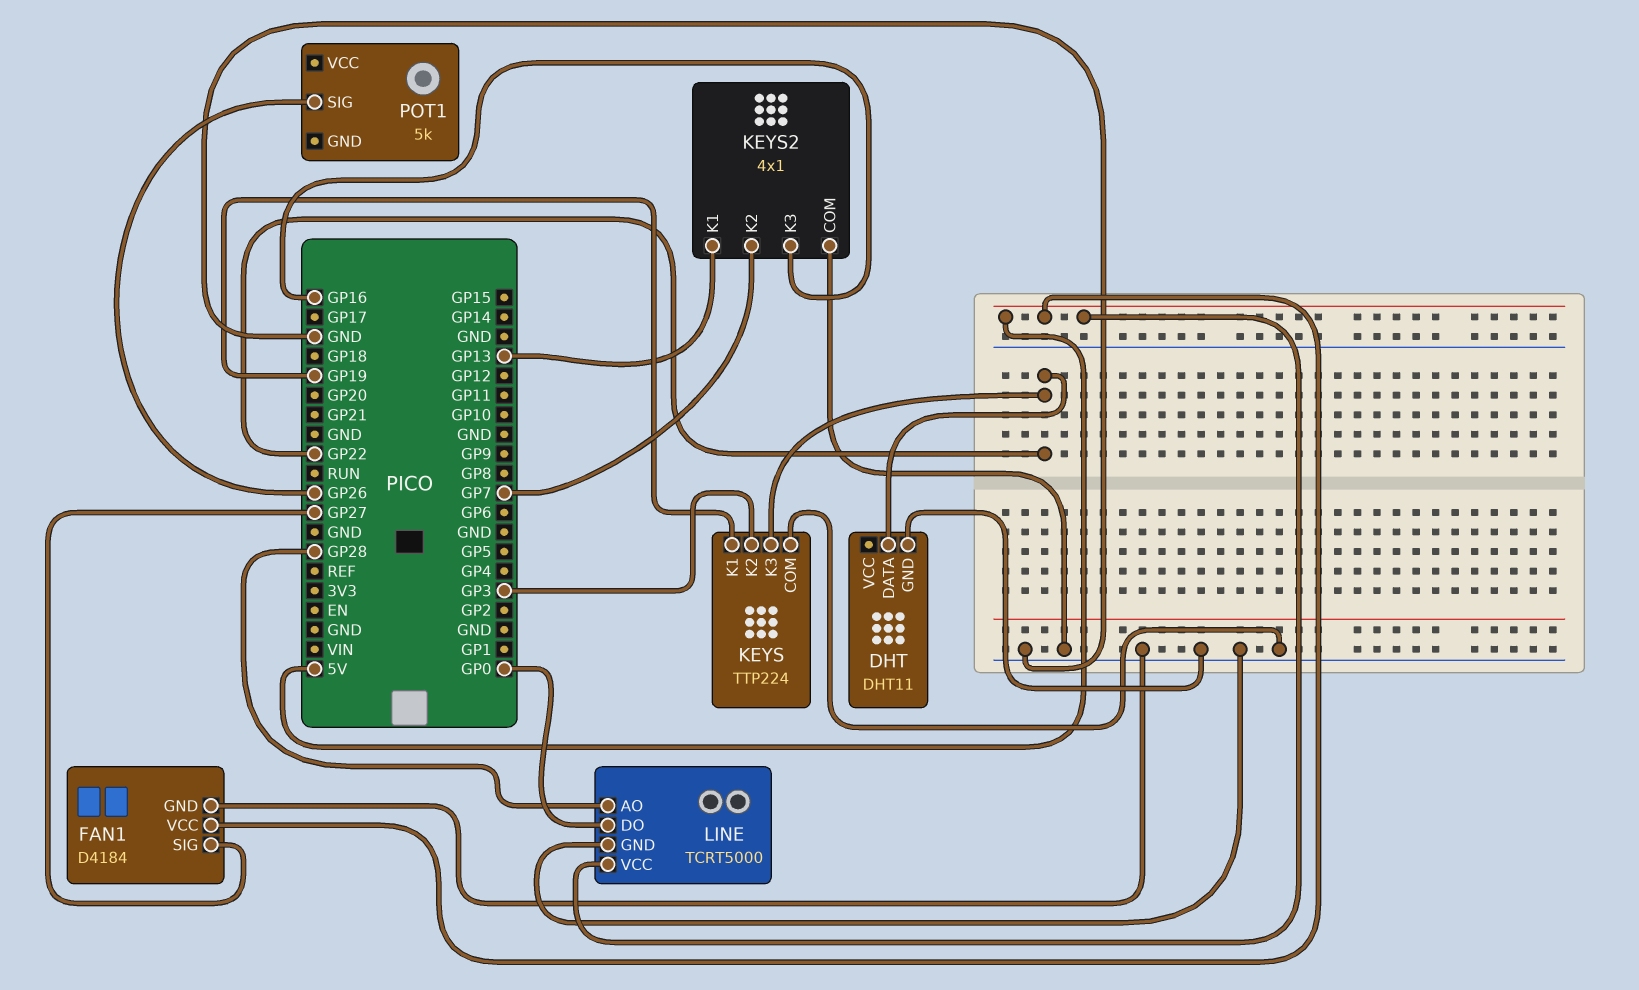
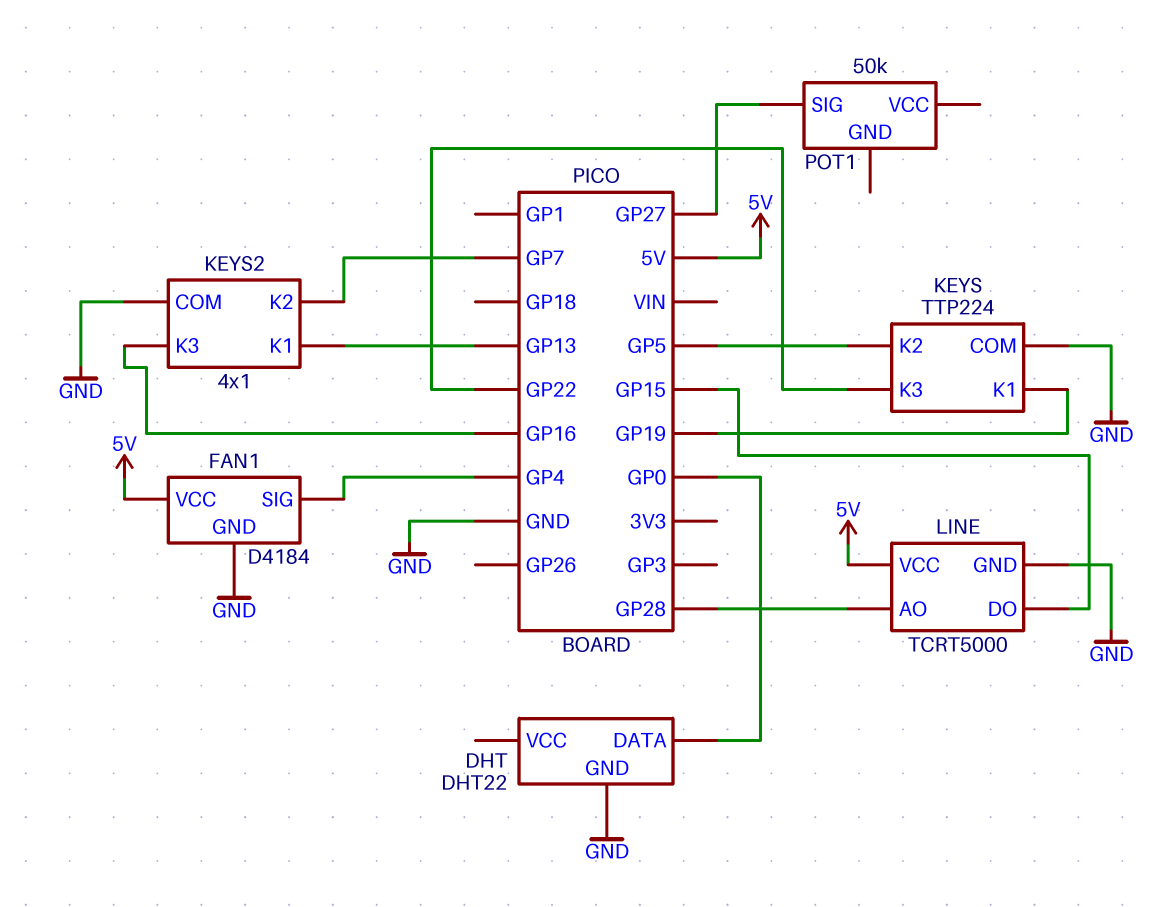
DHT: DHT11 -> DHT22
DHT pin DATA: GP22 -> GP0
FAN1 pin SIG: GP27 -> GP4
KEYS pin K2: GP3 -> GP5
LINE pin DO: GP0 -> GP15
POT1: 5k -> 50k
POT1 pin SIG: GP26 -> GP27

